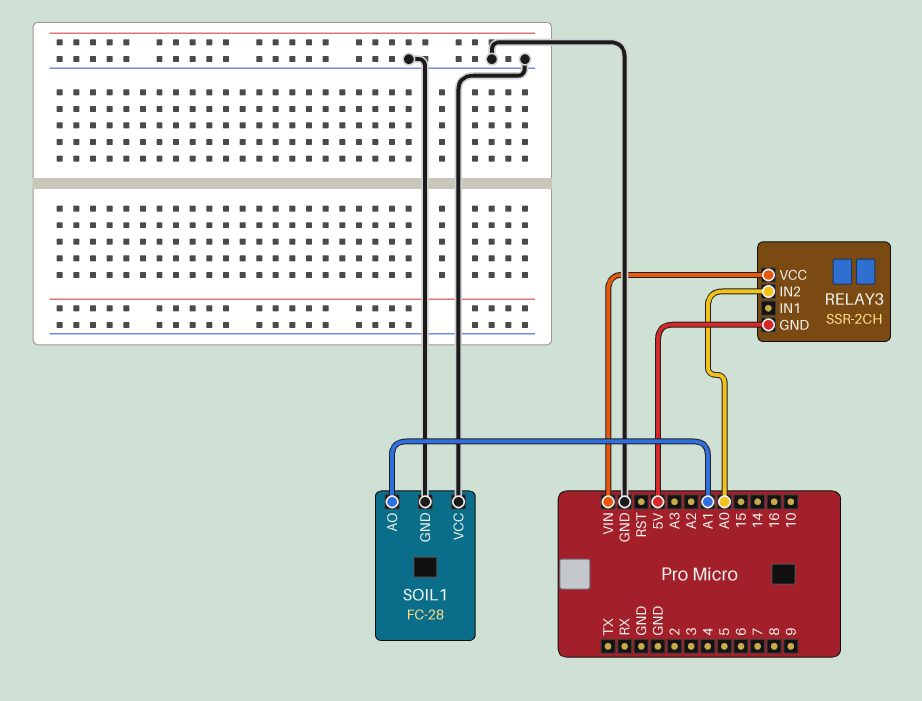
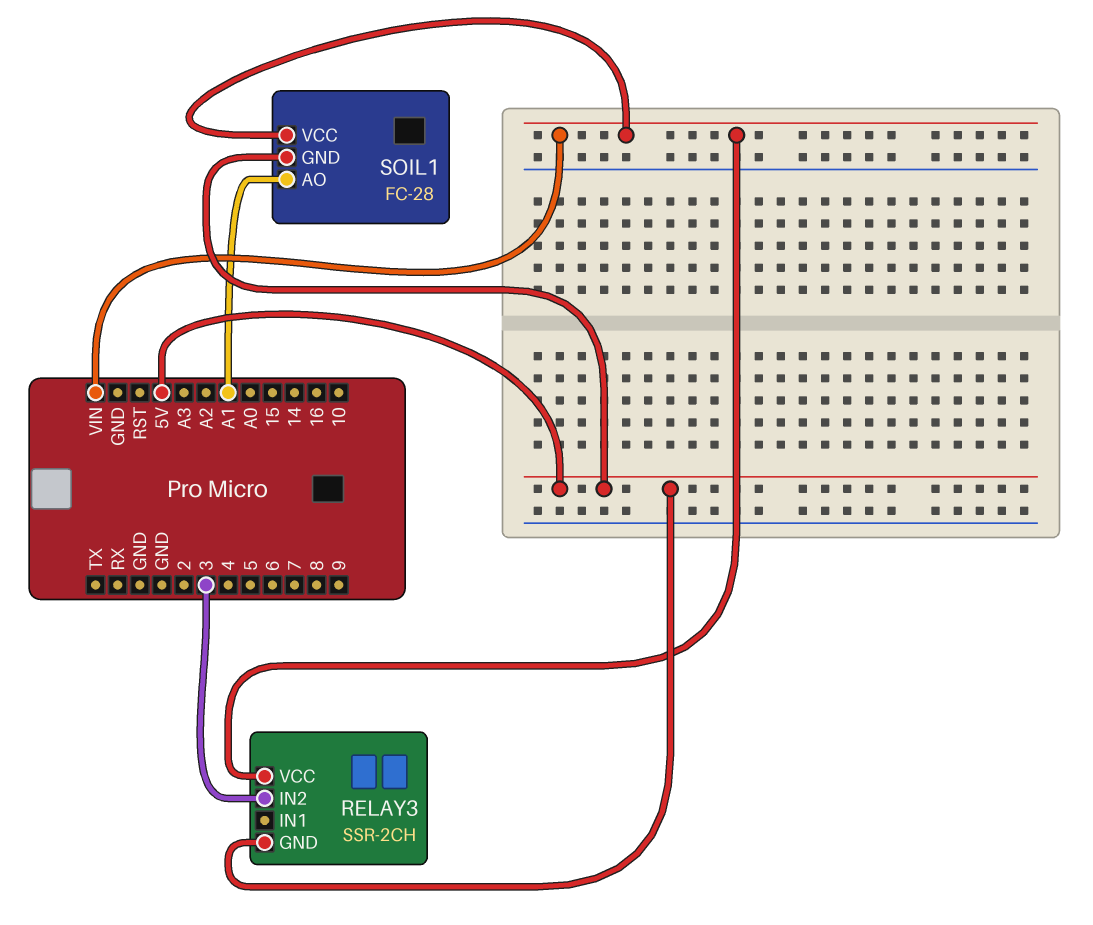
RELAY3 pin IN2: A0 -> 3
SOIL1 pin GND: GND -> 5V
SOIL1 pin VCC: GND -> VIN

